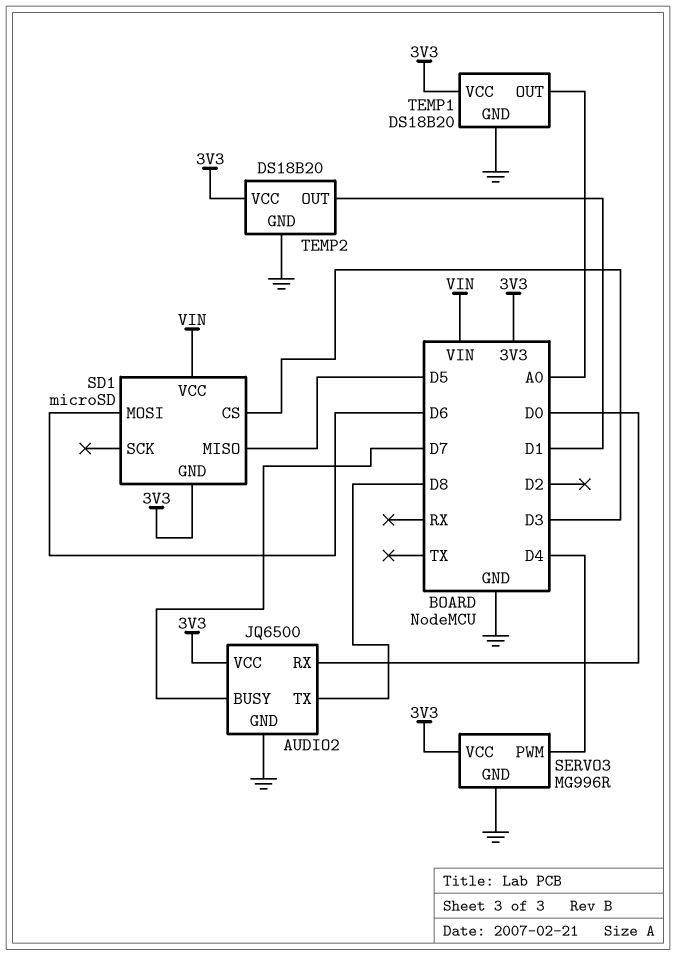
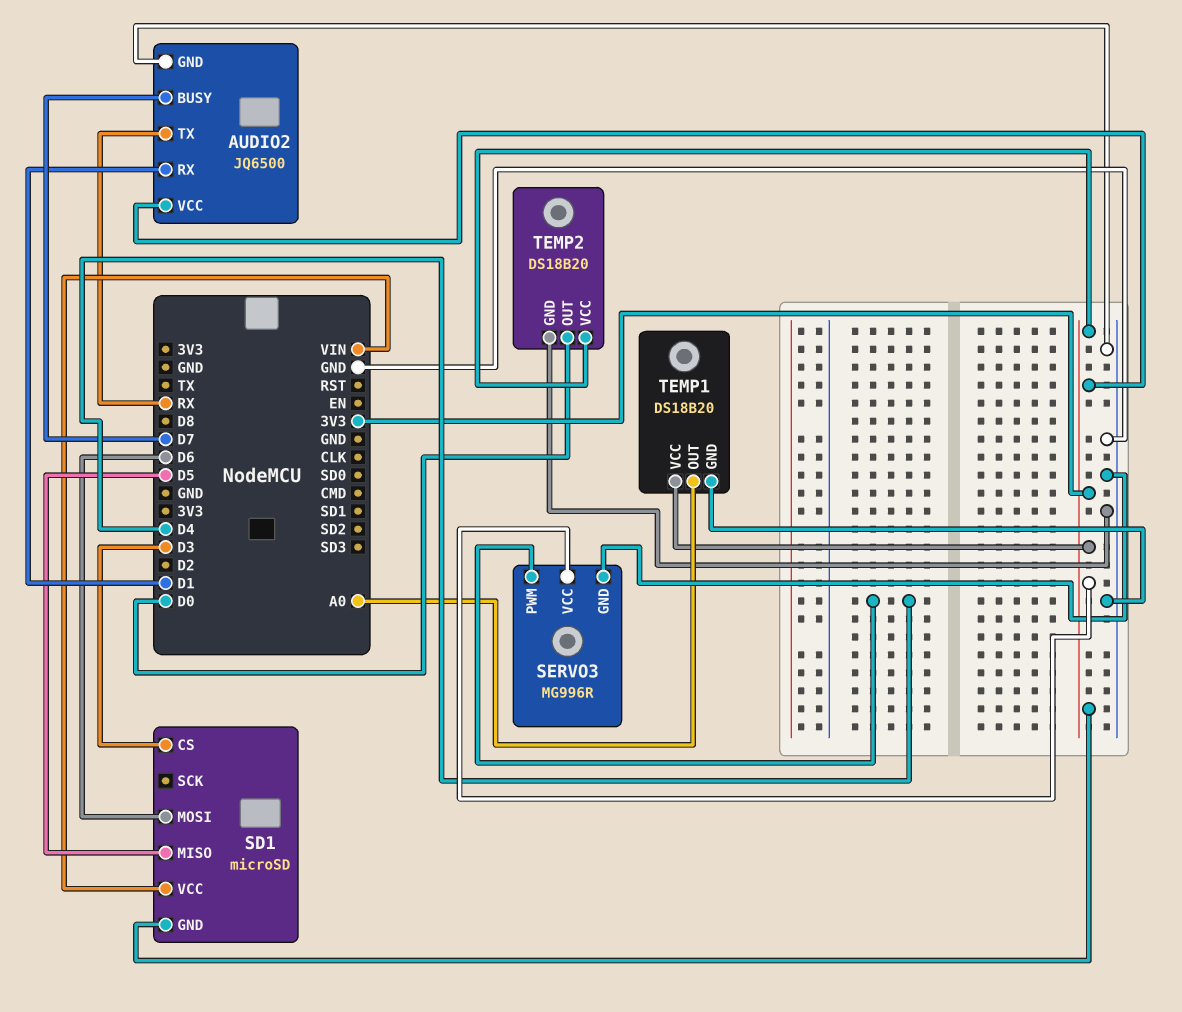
AUDIO2 pin RX: D0 -> D1
AUDIO2 pin TX: D8 -> RX
TEMP2 pin OUT: D1 -> D0

